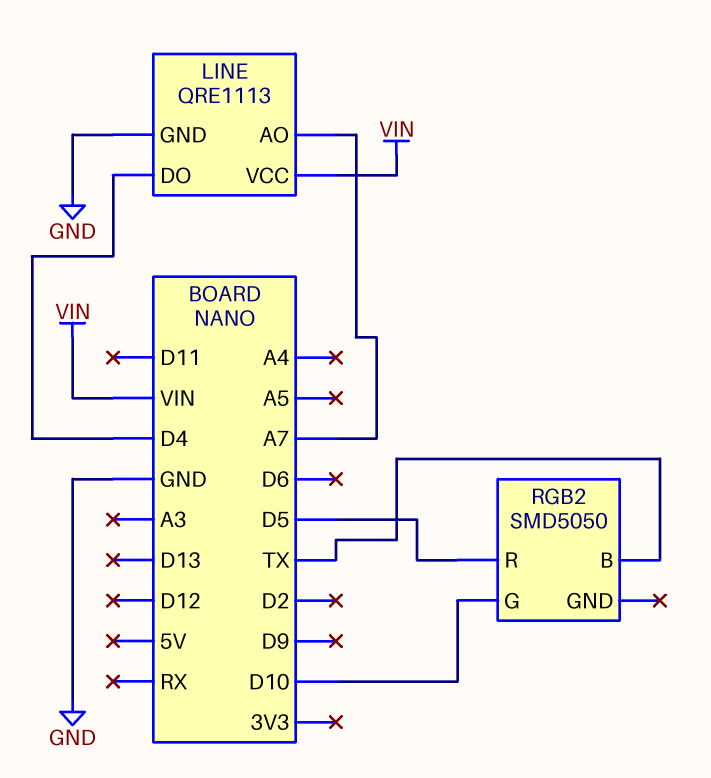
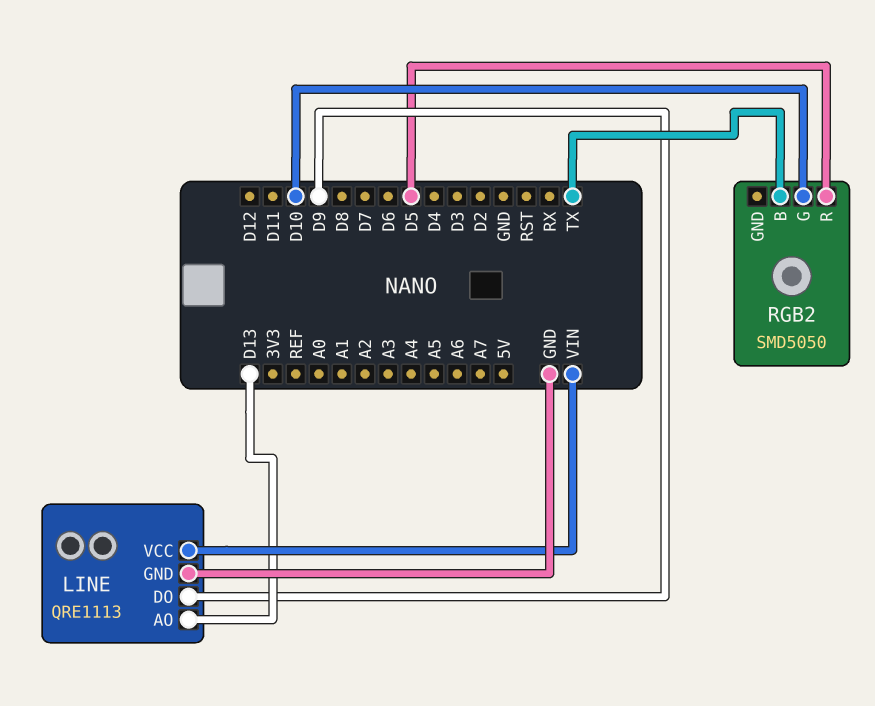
LINE pin AO: A7 -> D13
LINE pin DO: D4 -> D9

